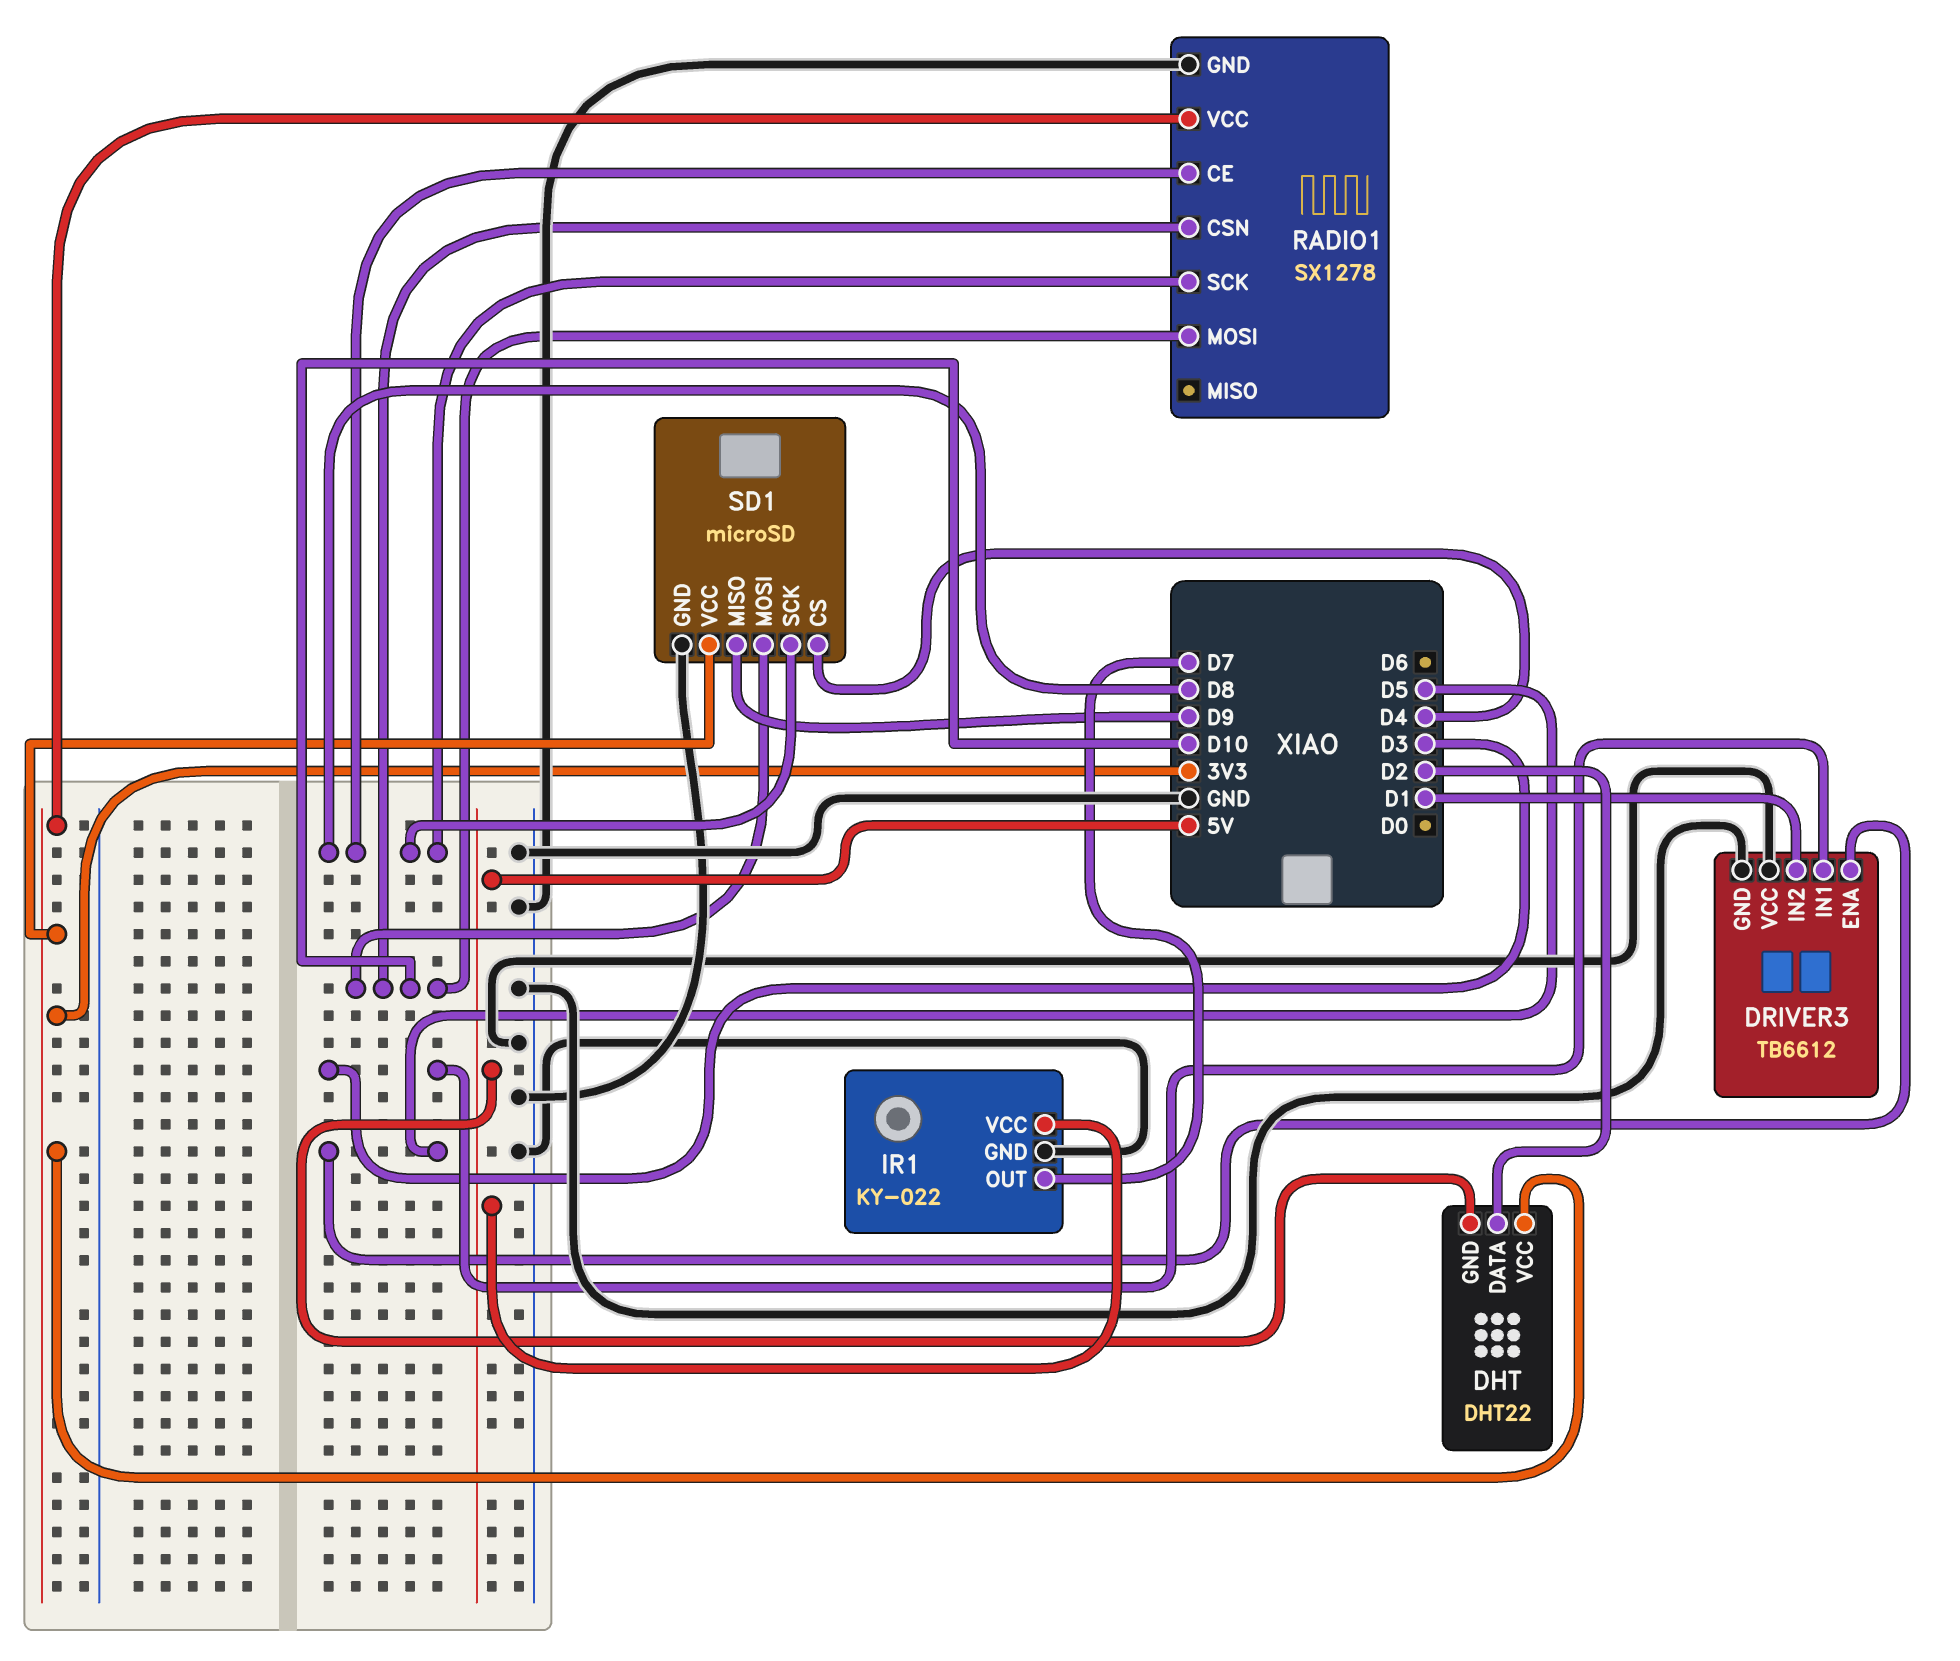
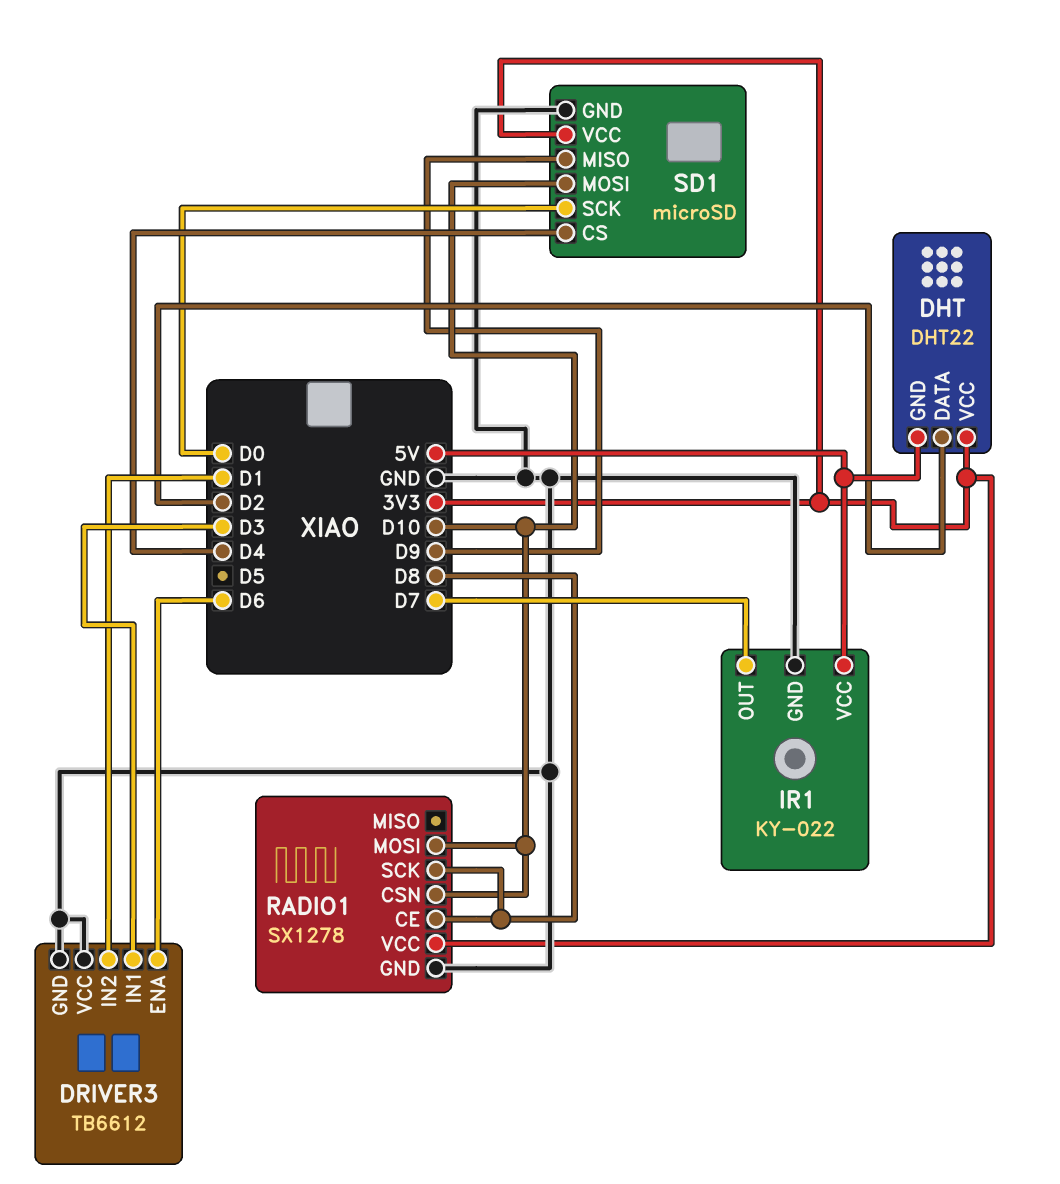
DRIVER3 pin ENA: D5 -> D6
SD1 pin SCK: D8 -> D0

